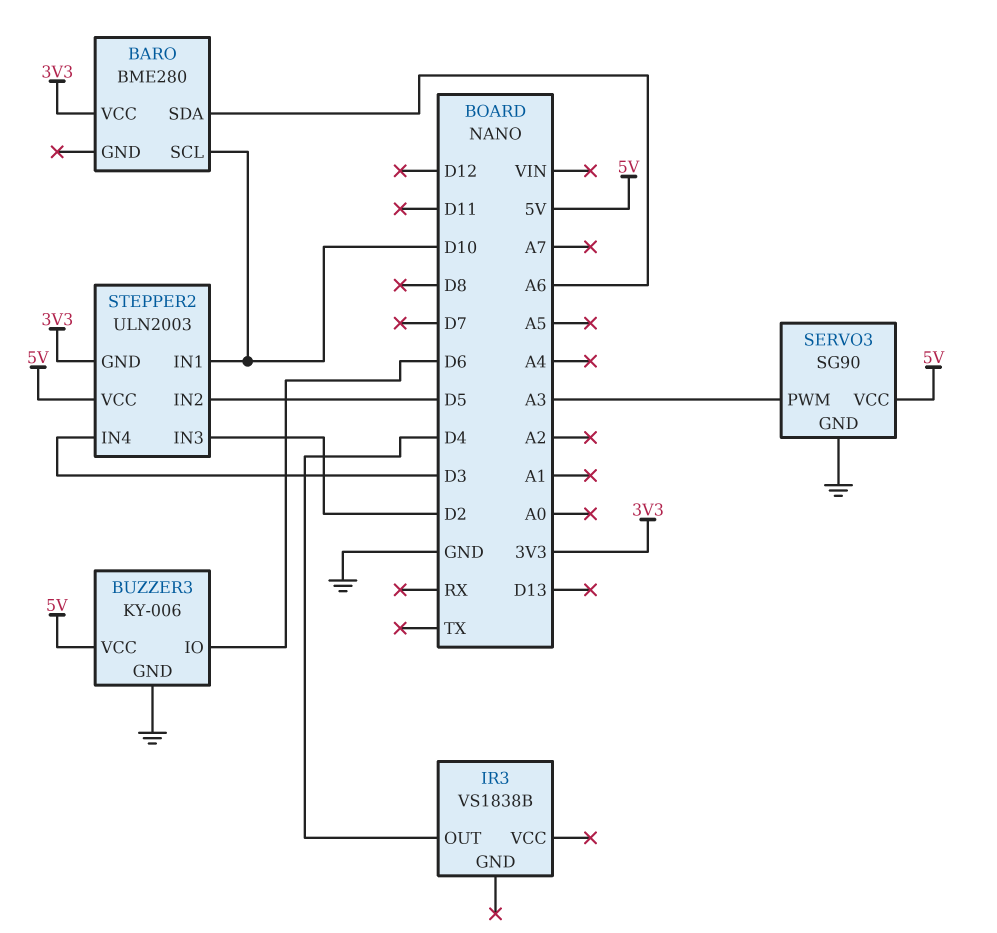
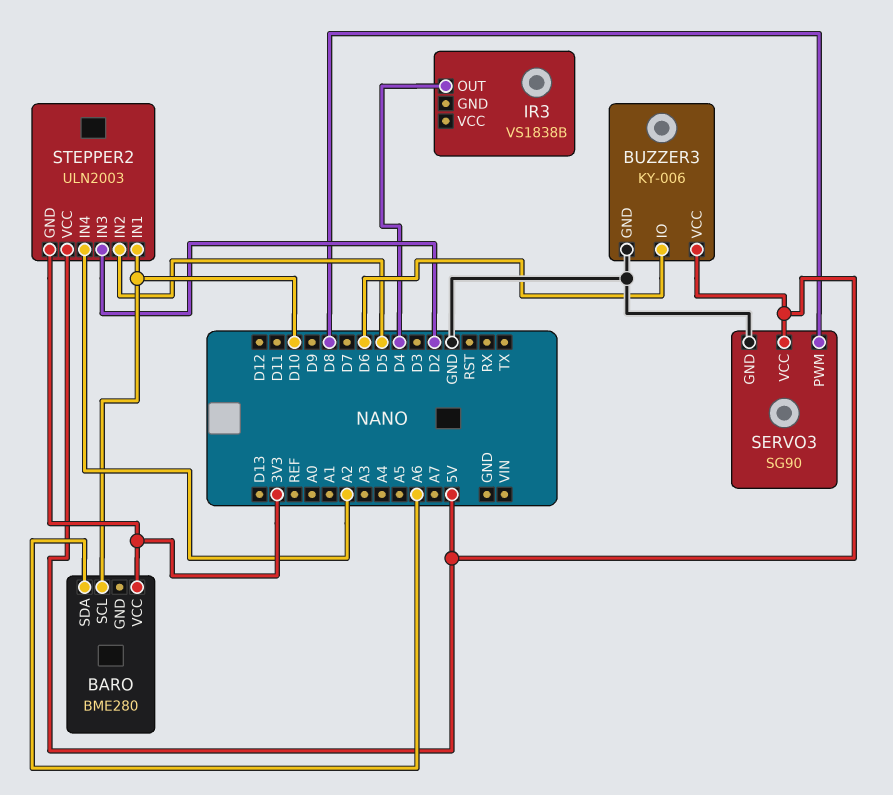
SERVO3 pin PWM: A3 -> D8
STEPPER2 pin IN4: D3 -> A2

